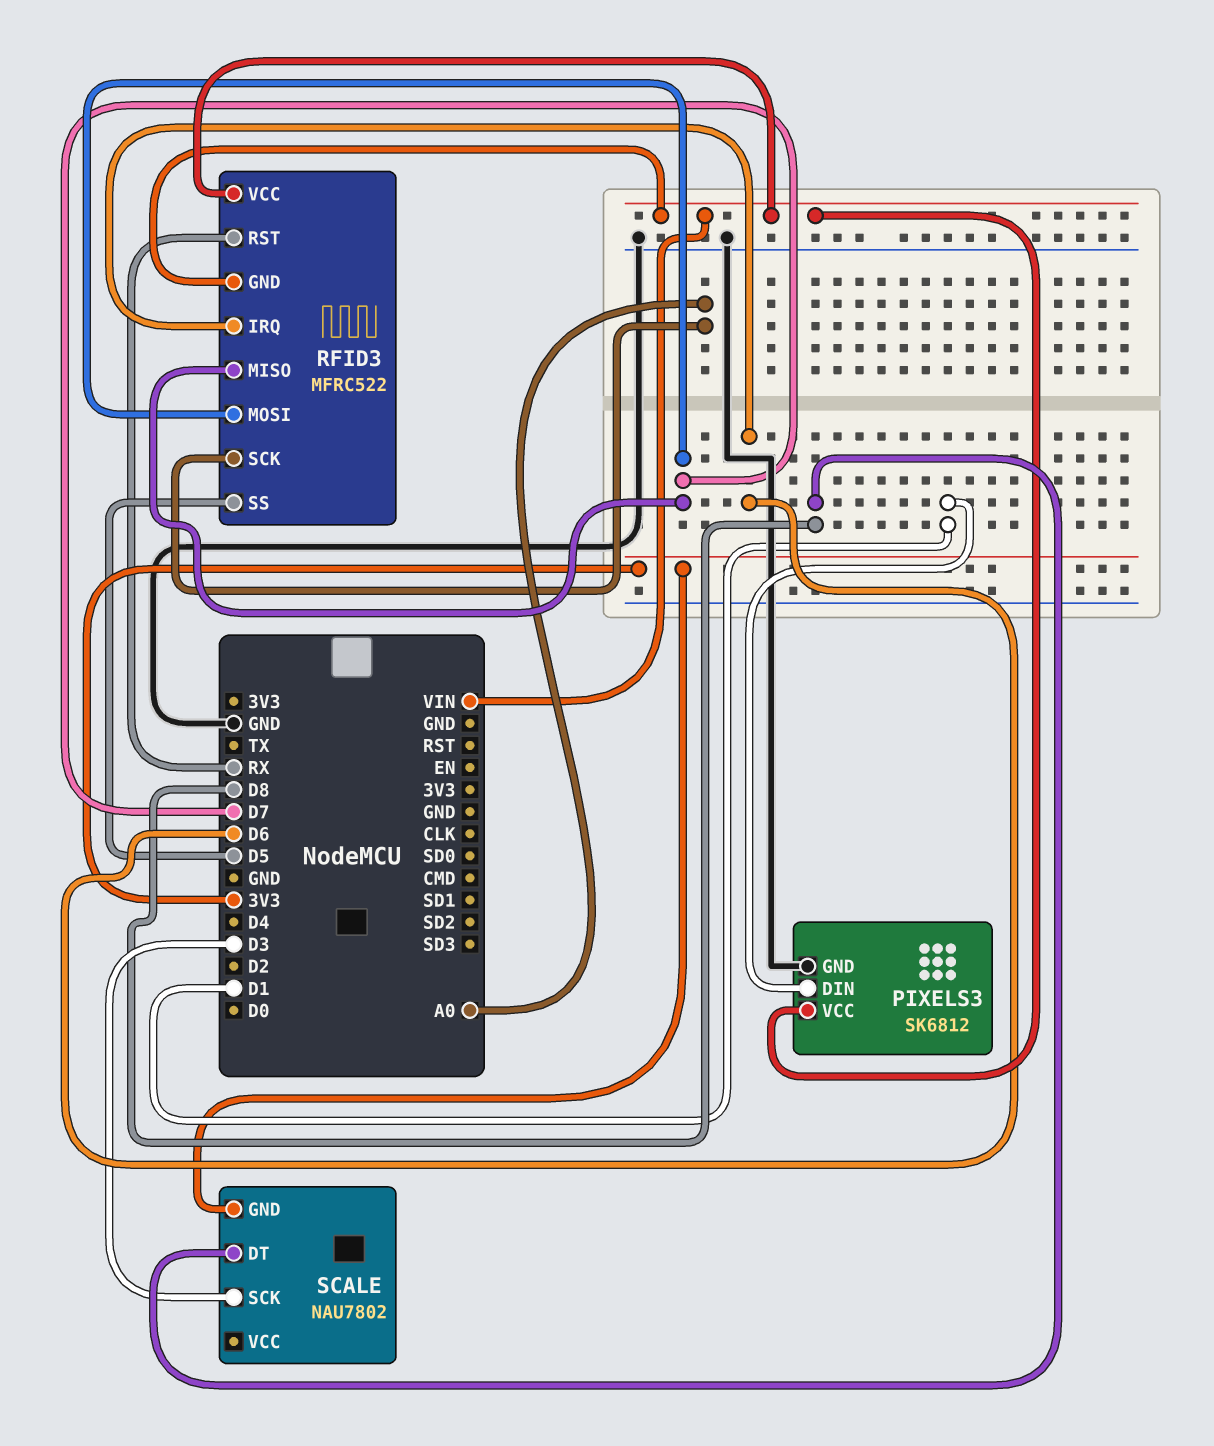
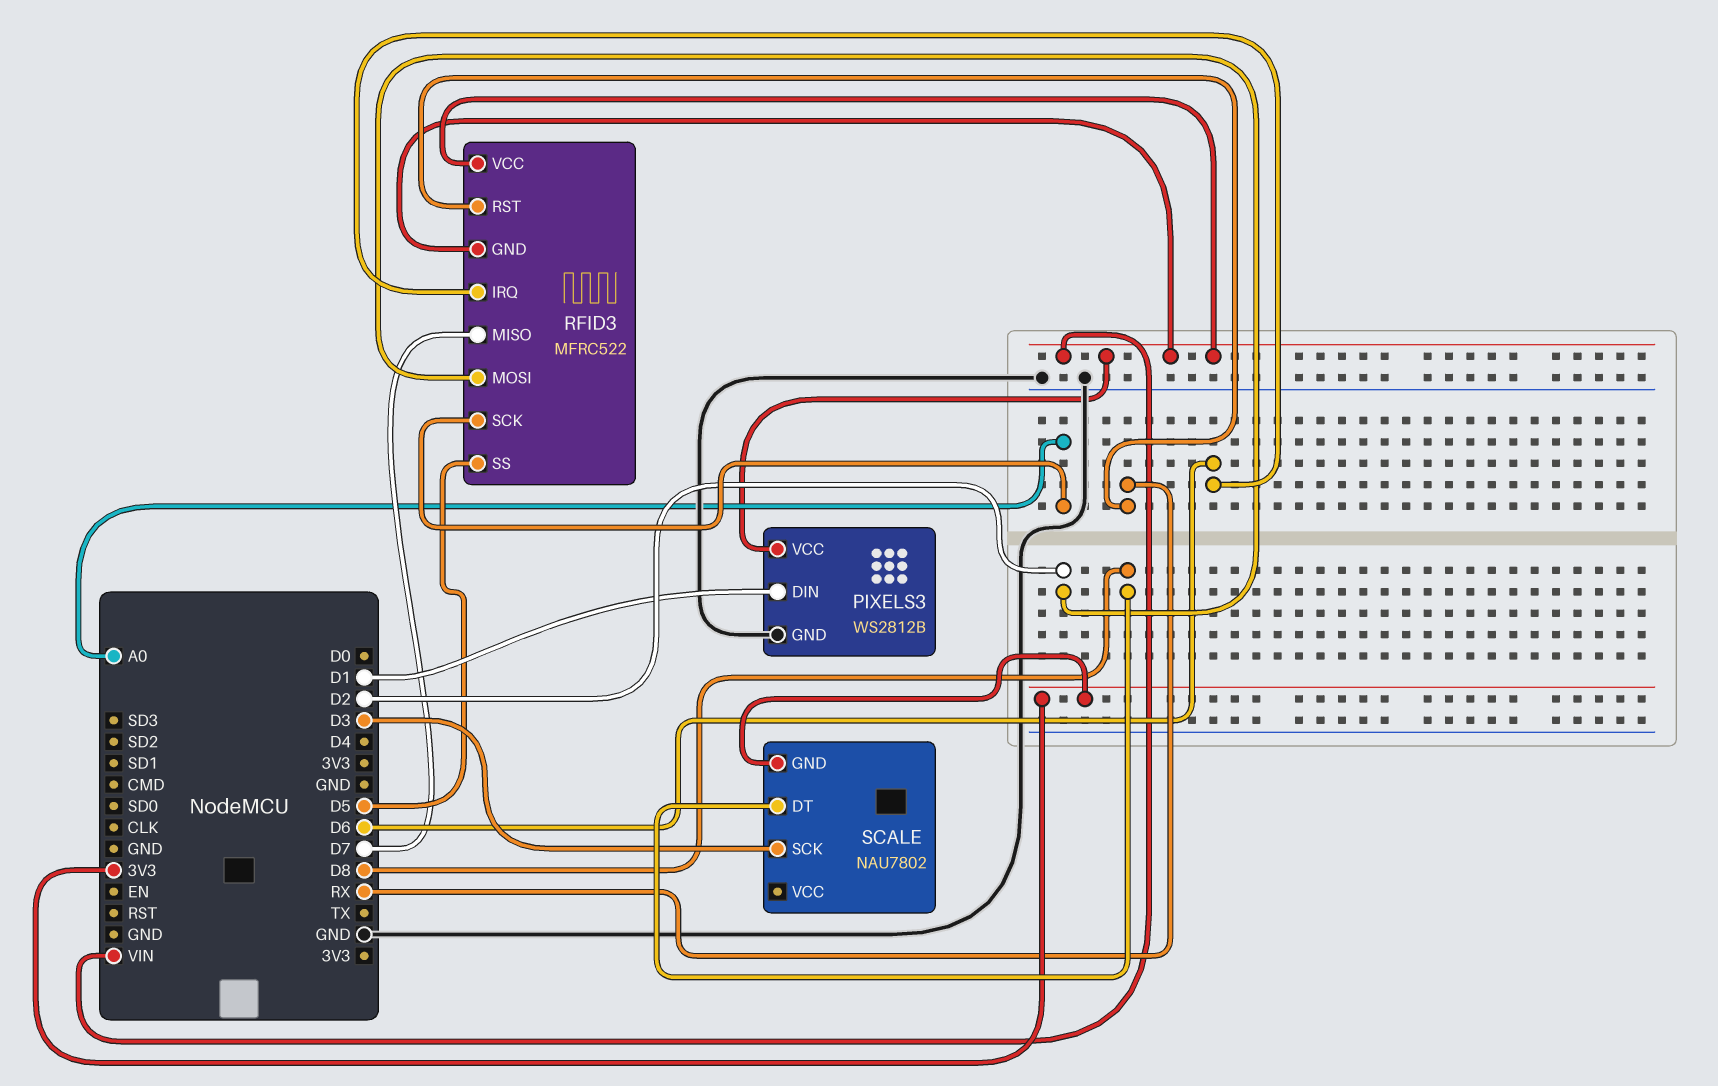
PIXELS3: SK6812 -> WS2812B
RFID3 pin MOSI: D7 -> D2

